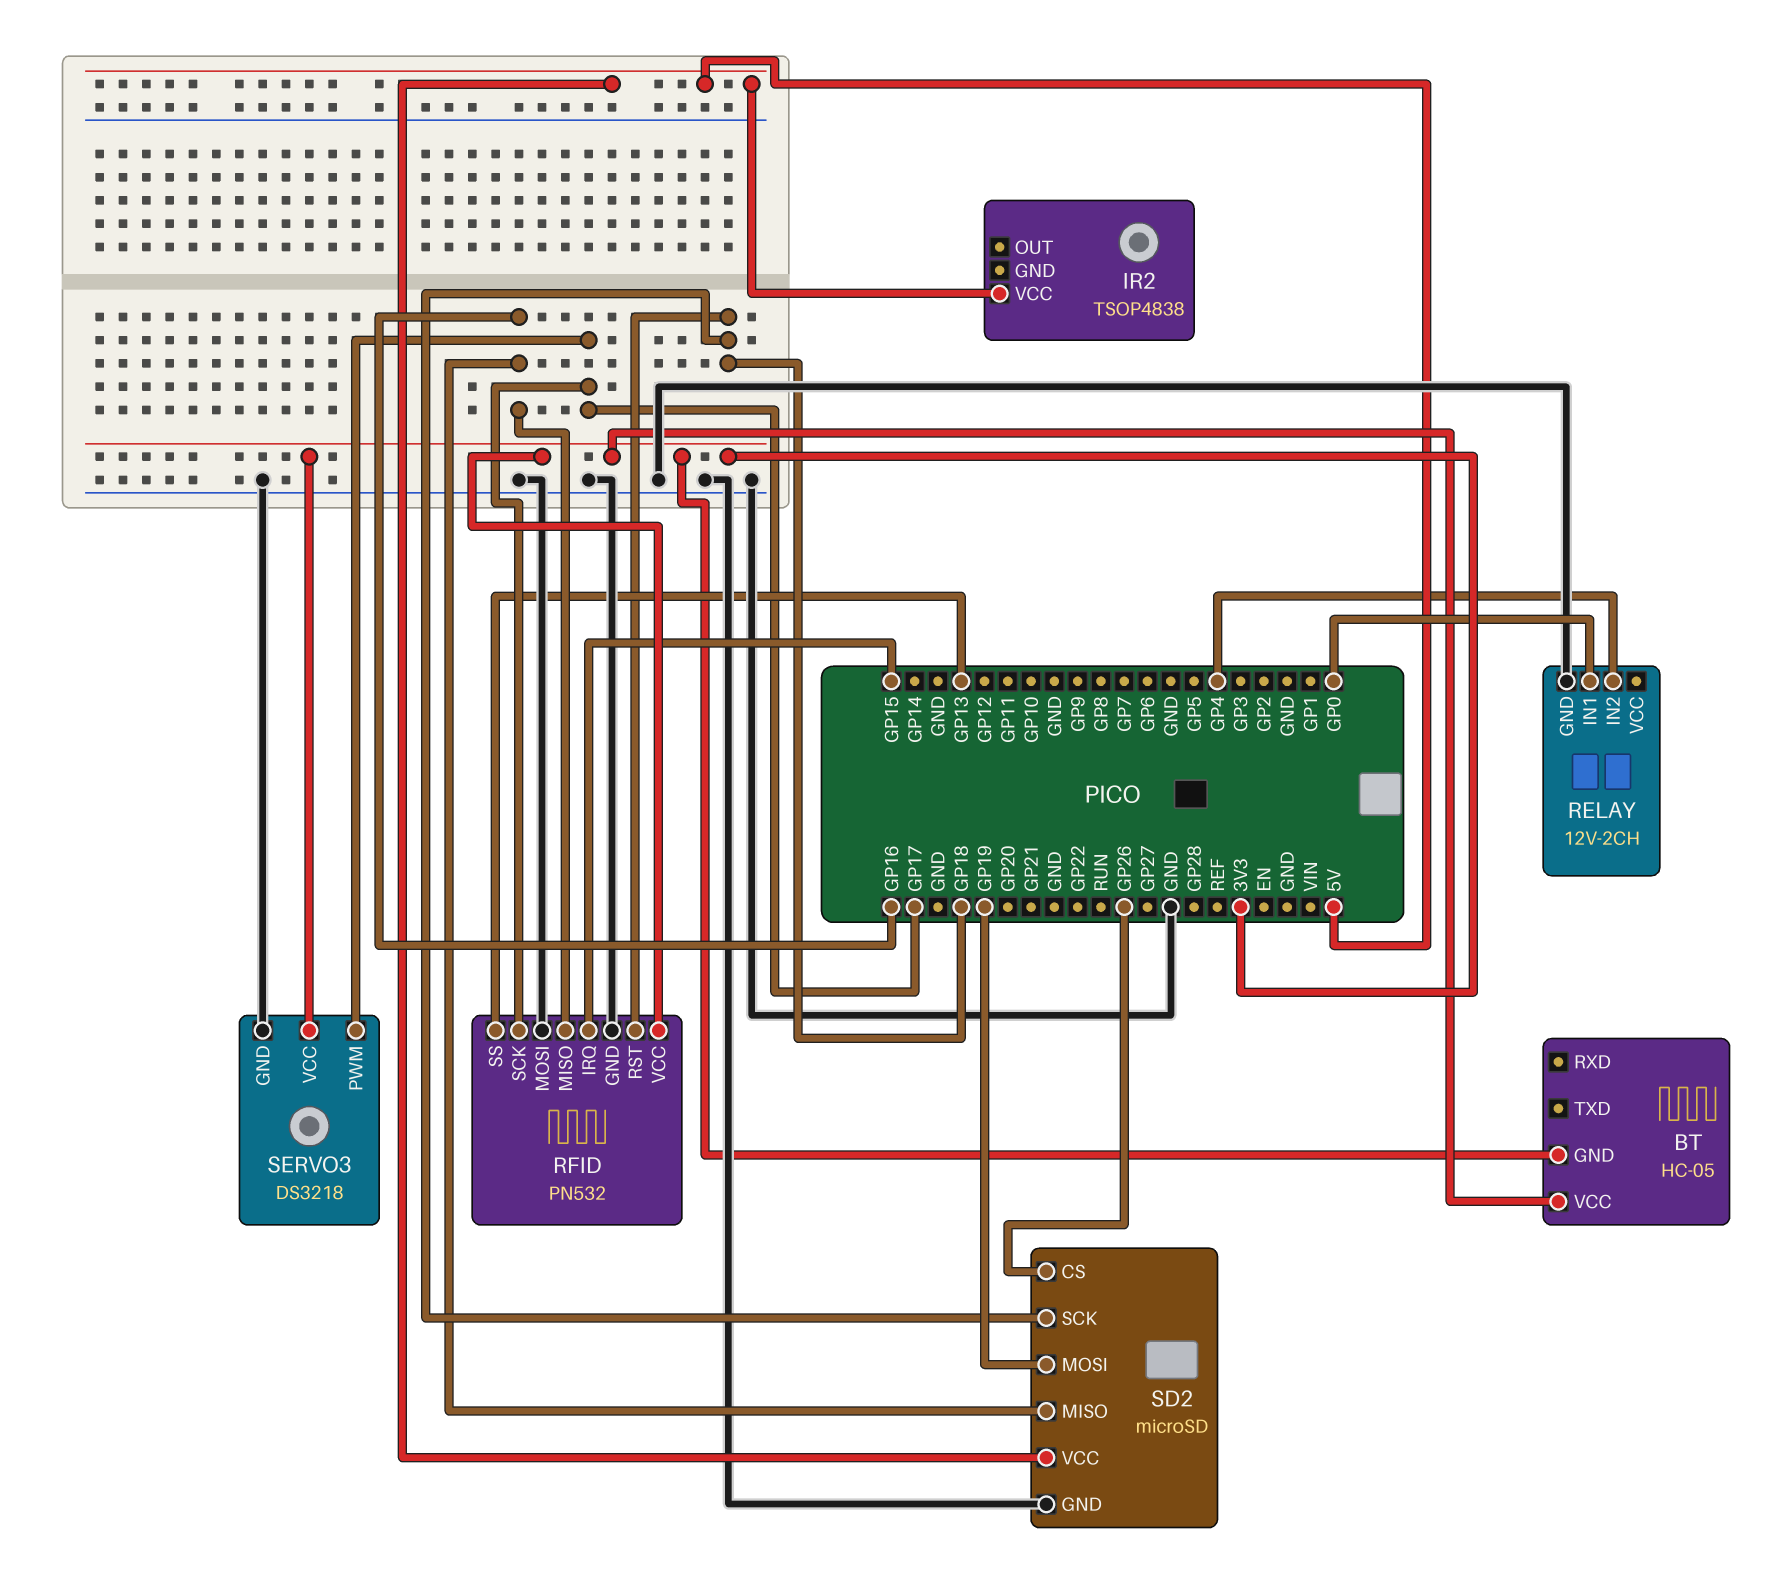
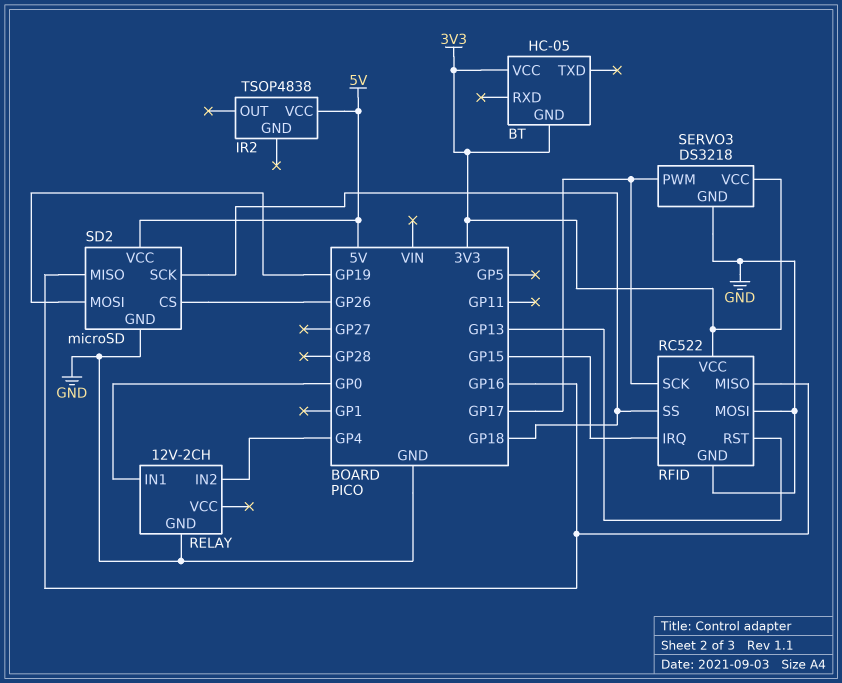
RFID: PN532 -> RC522
RFID pin RST: GP18 -> GP13
RFID pin SS: GP13 -> GP18

